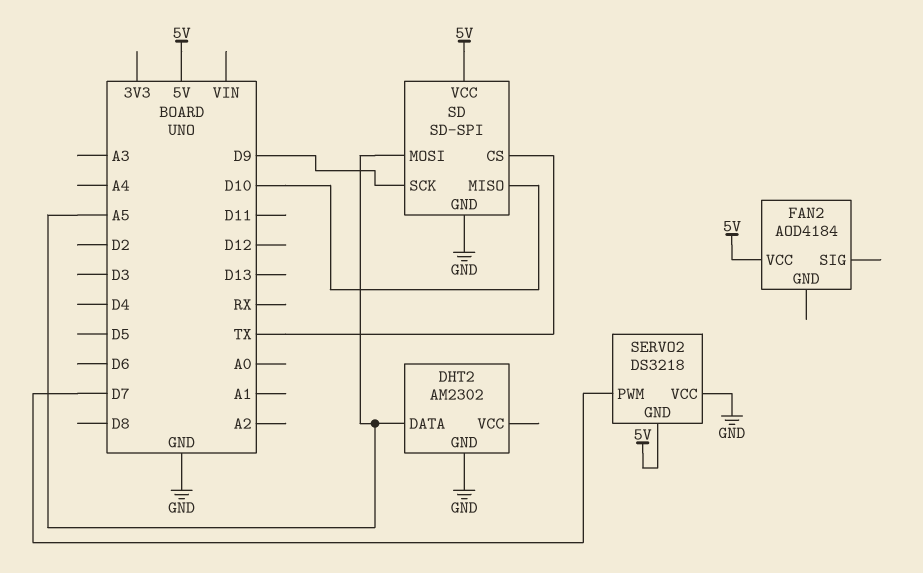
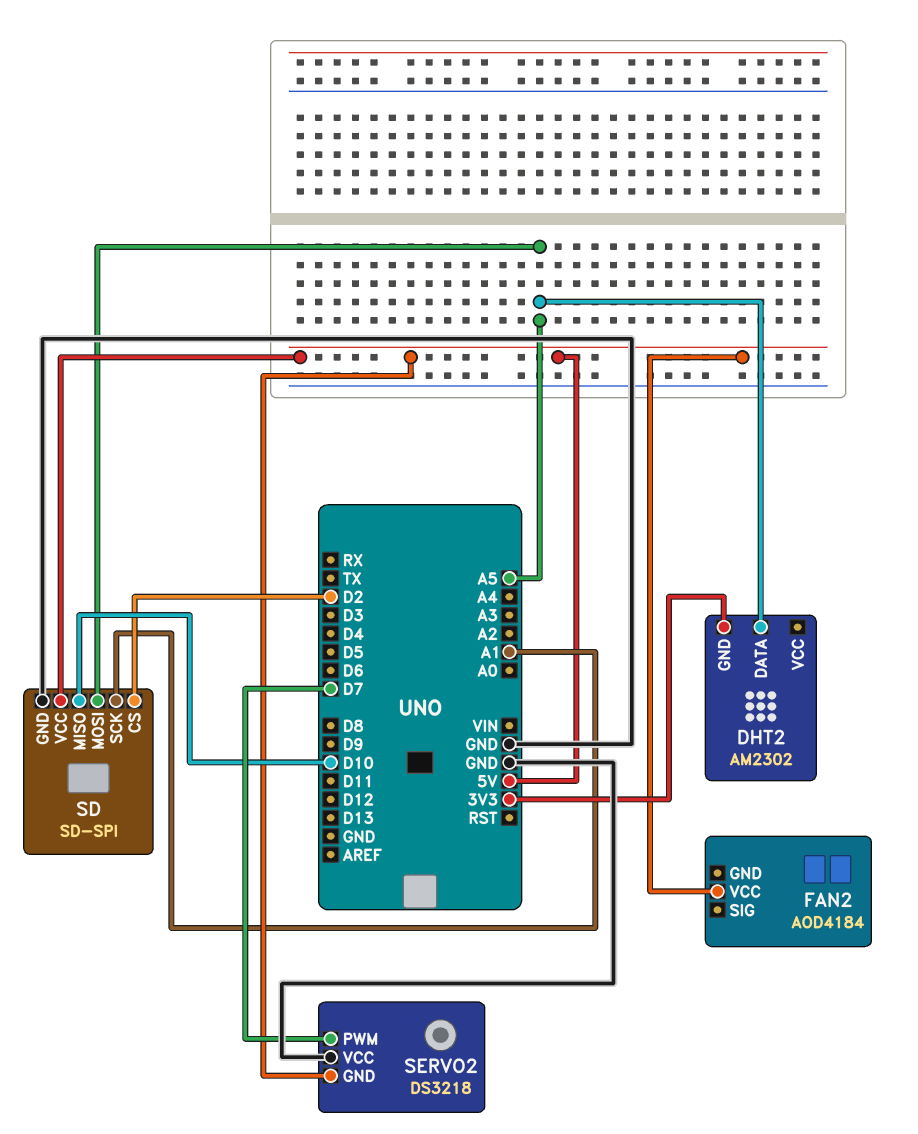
DHT2 pin GND: GND -> 3V3
SD pin CS: TX -> D2
SD pin SCK: D9 -> A1

